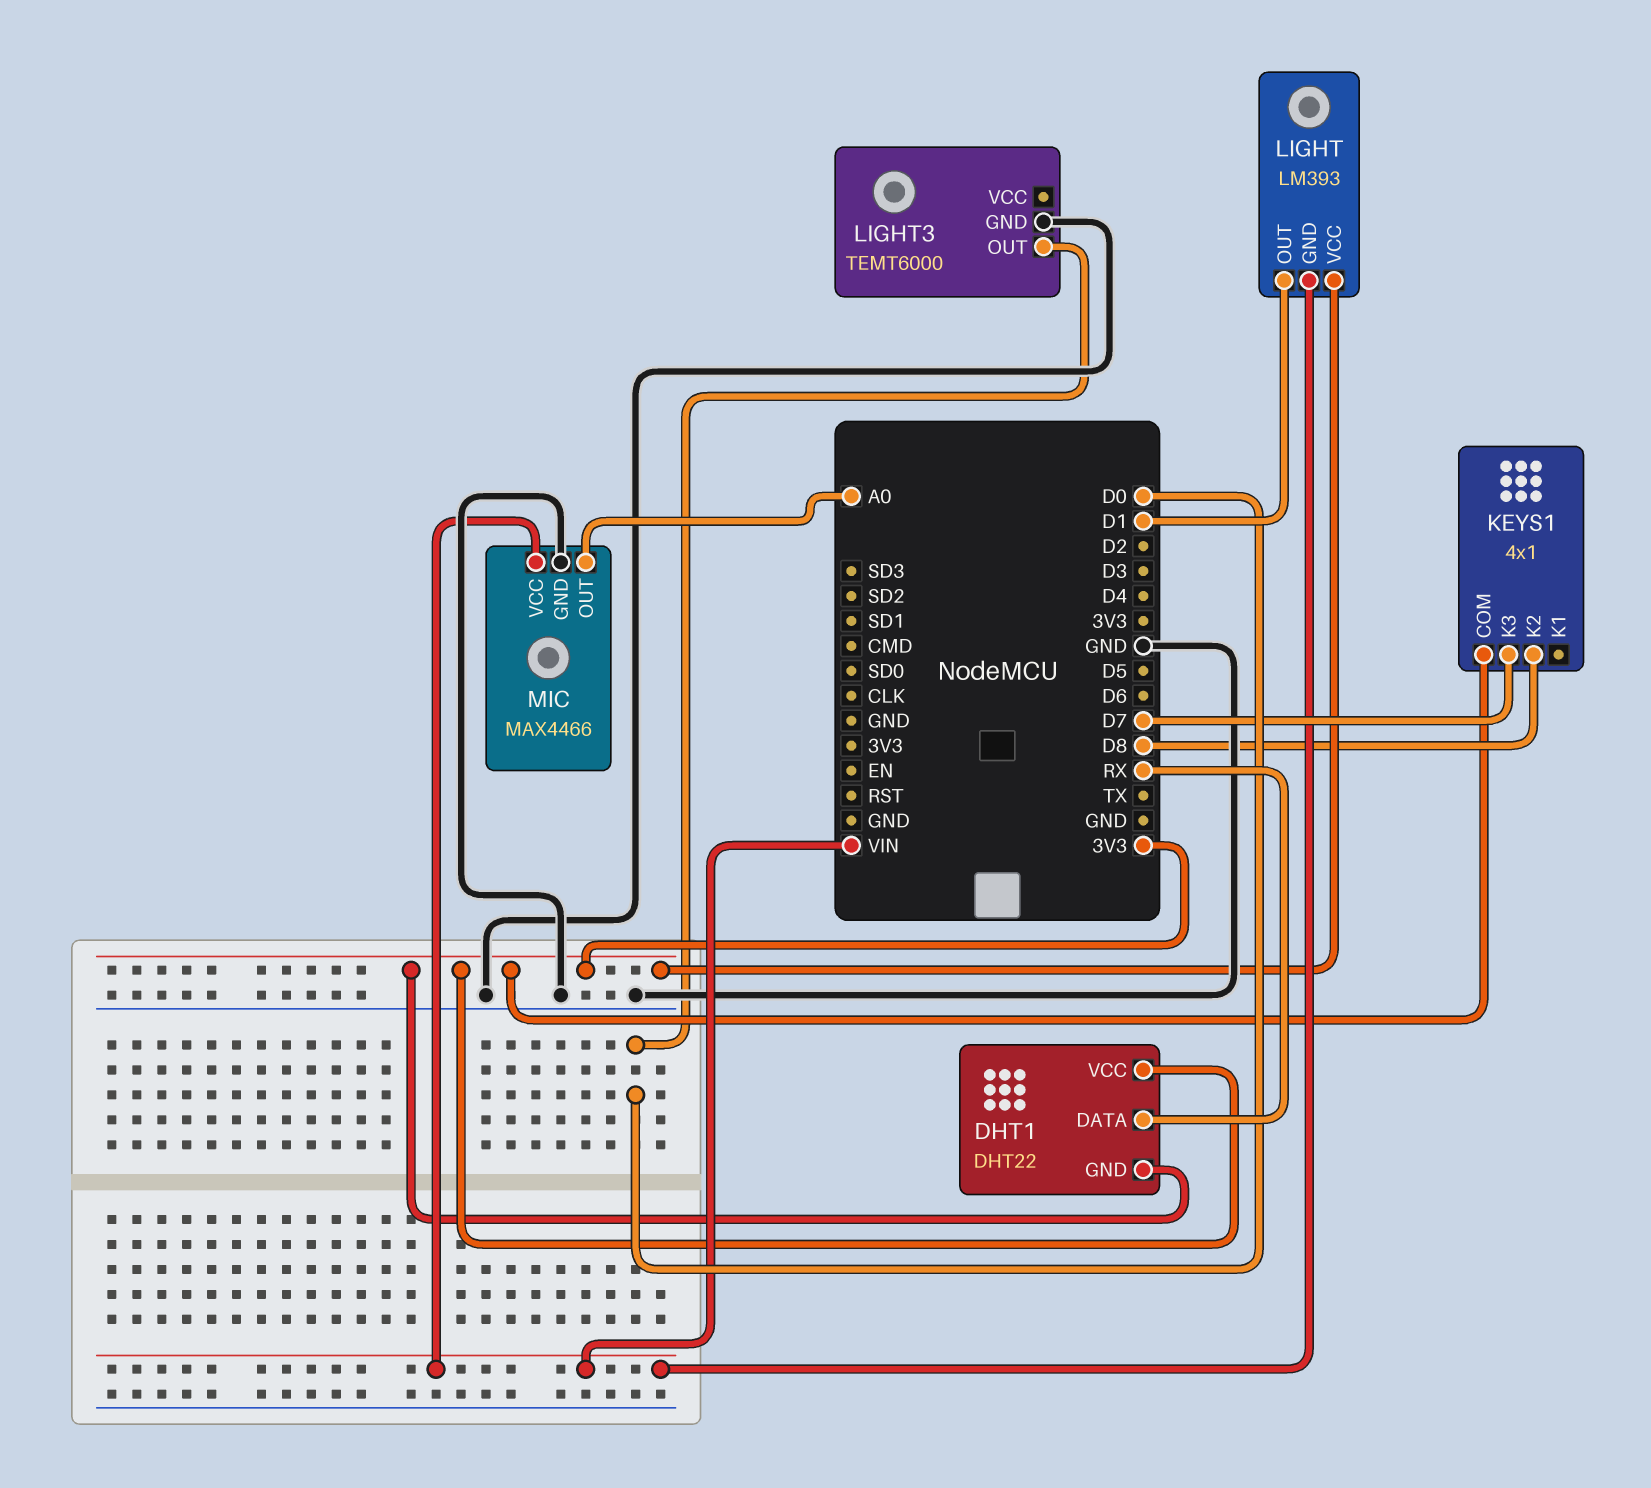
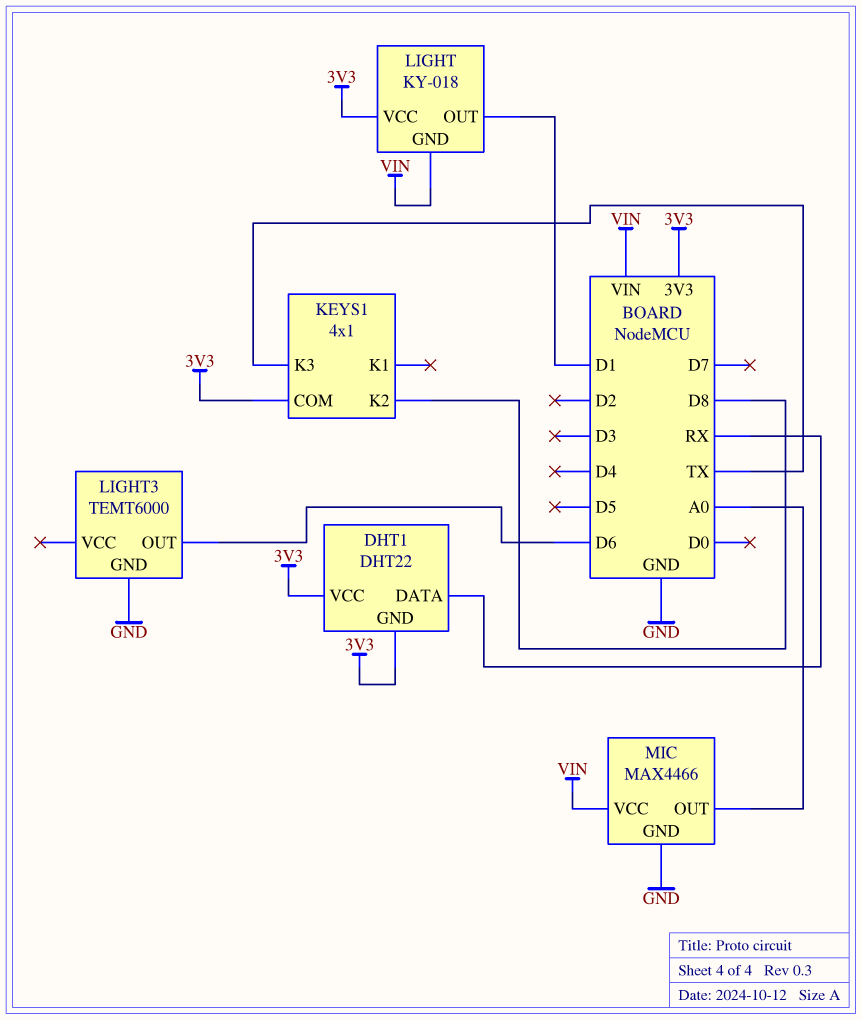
KEYS1 pin K3: D7 -> TX
LIGHT: LM393 -> KY-018
LIGHT3 pin OUT: D0 -> D6

